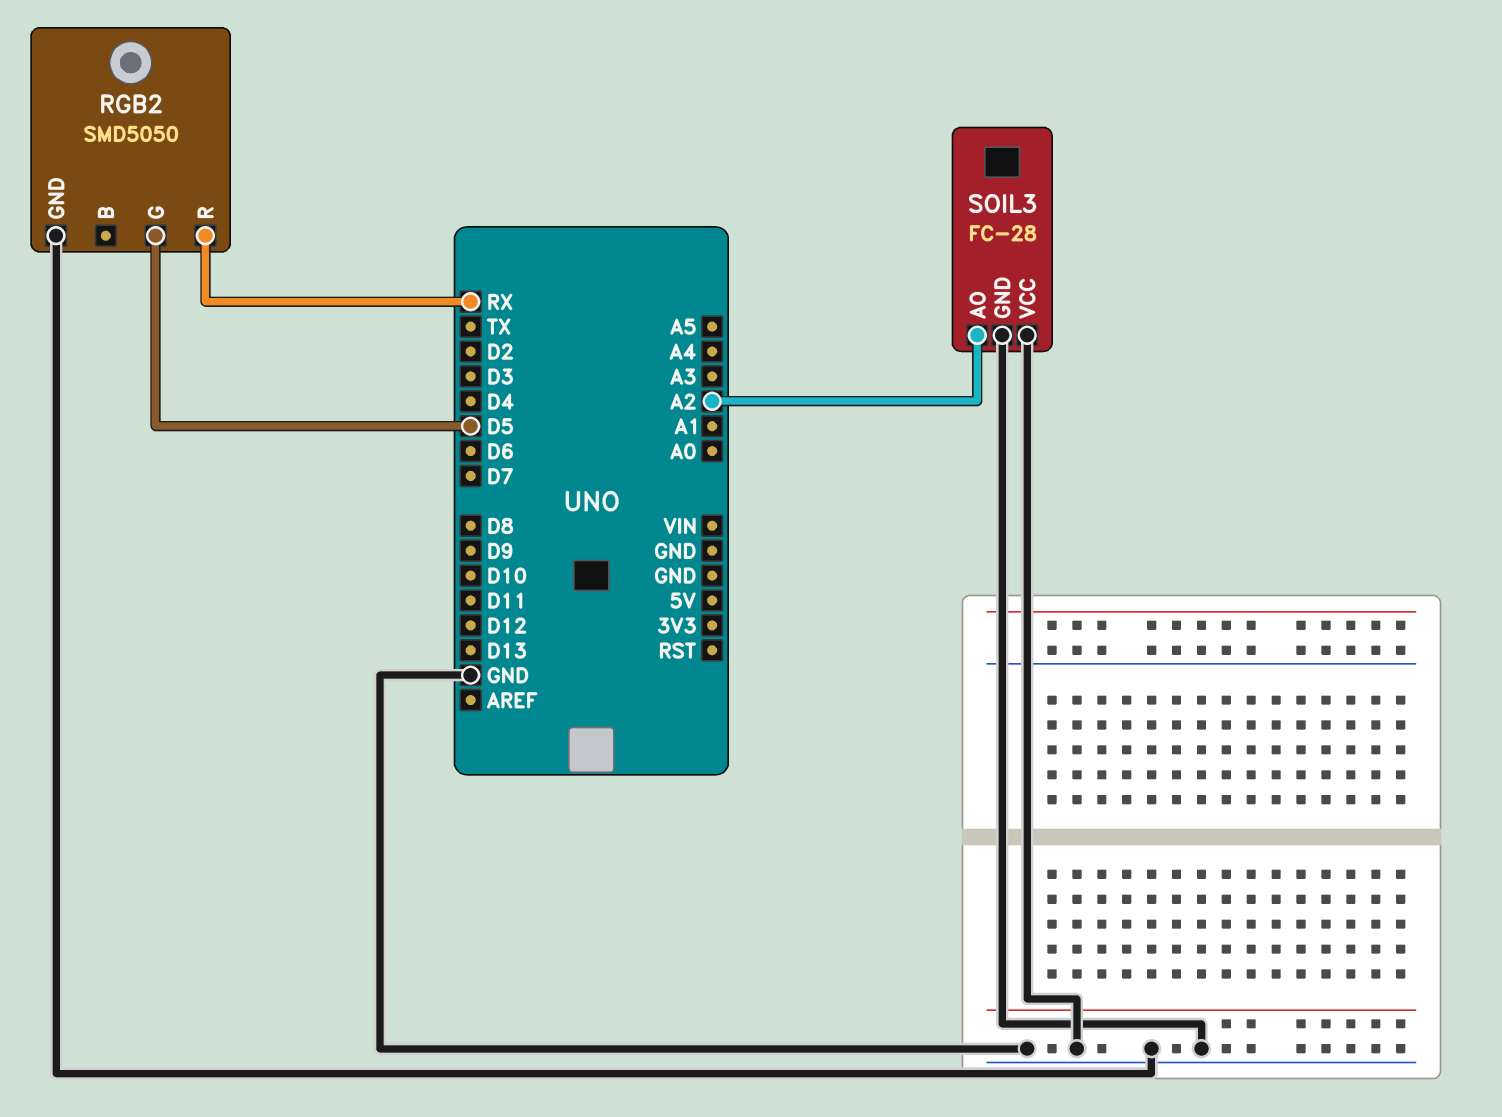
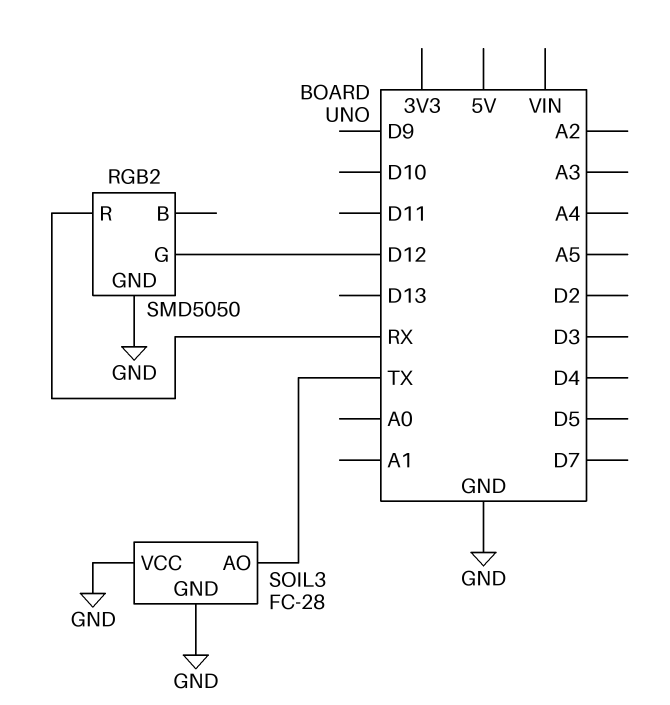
RGB2 pin G: D5 -> D12
SOIL3 pin AO: A2 -> TX

